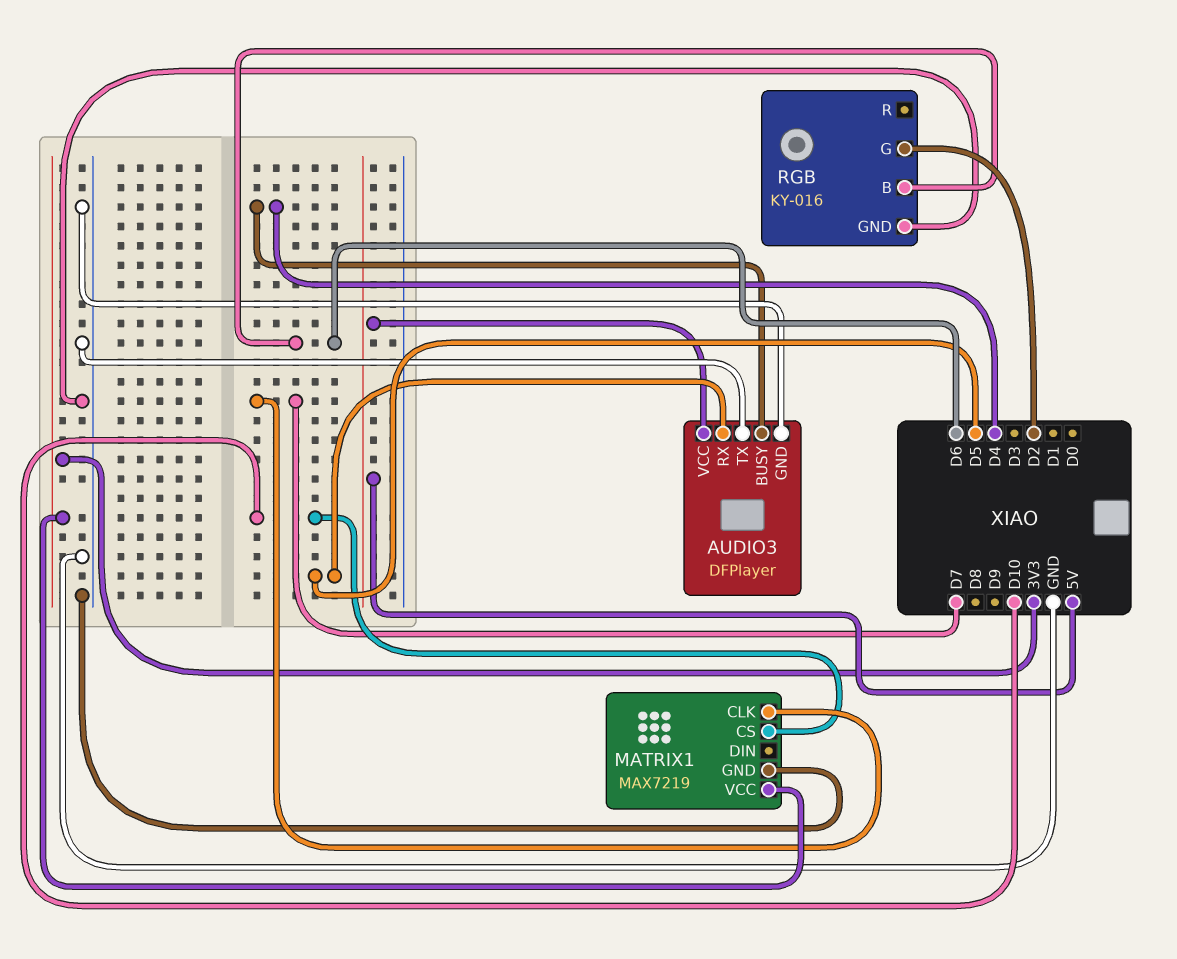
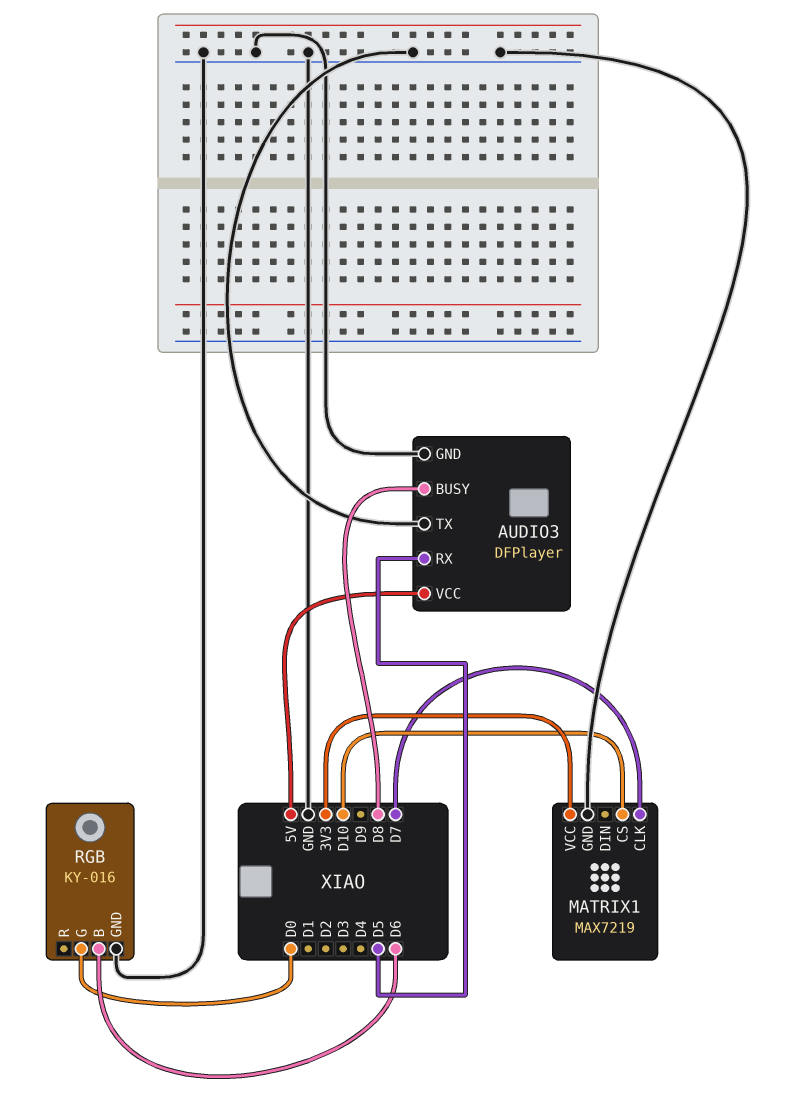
AUDIO3 pin BUSY: D4 -> D8
RGB pin G: D2 -> D0

